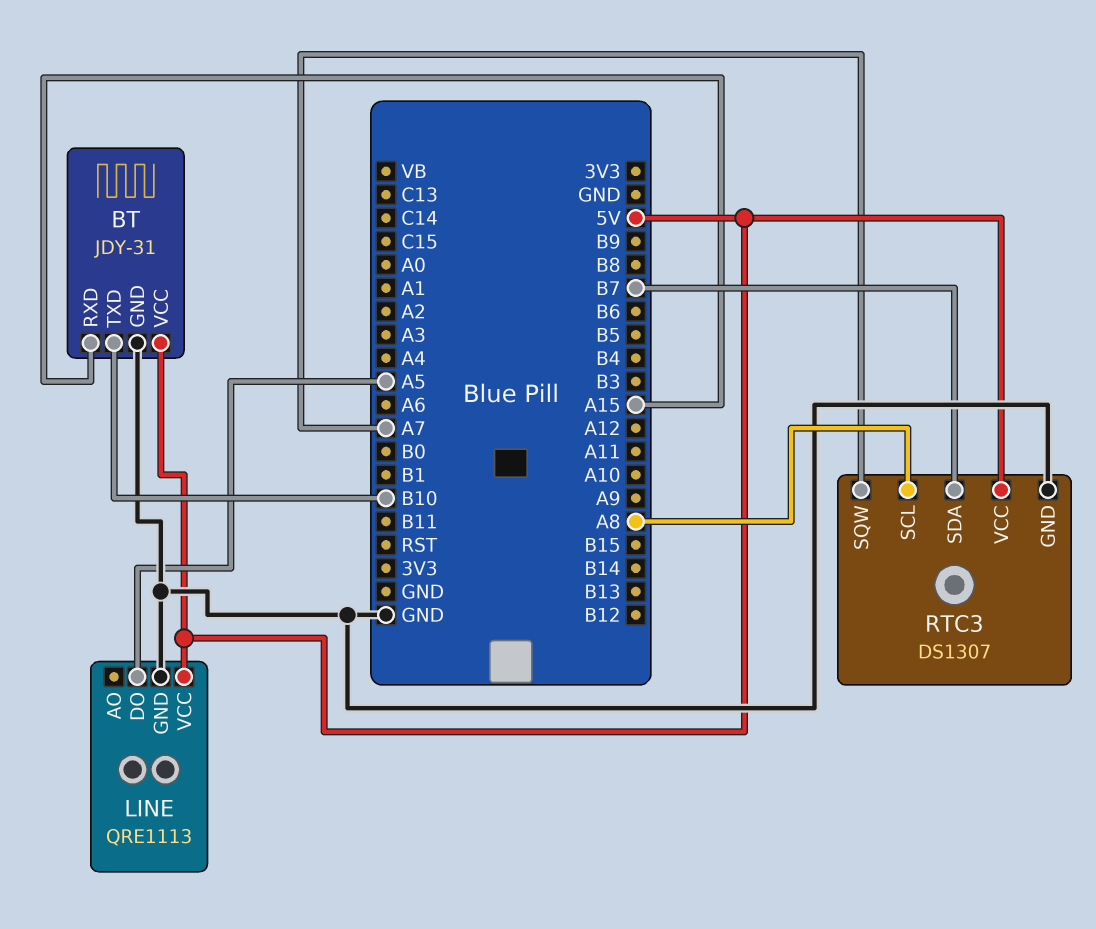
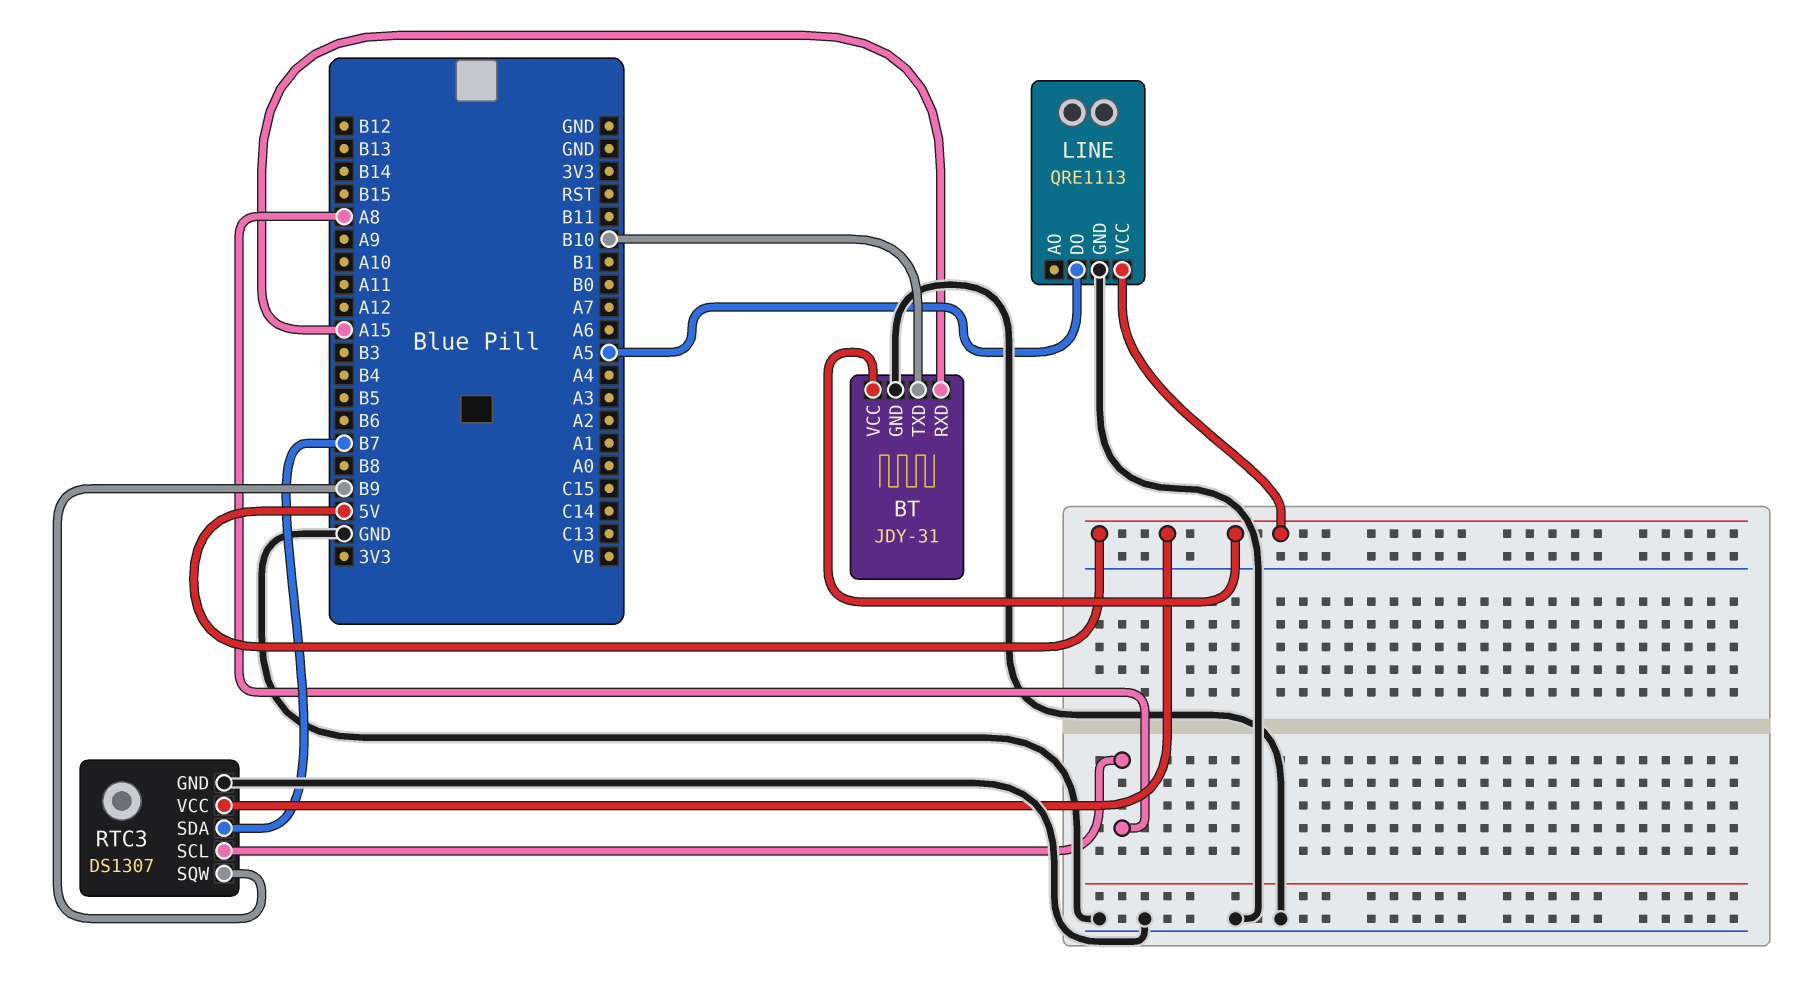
RTC3 pin SQW: A7 -> B9

